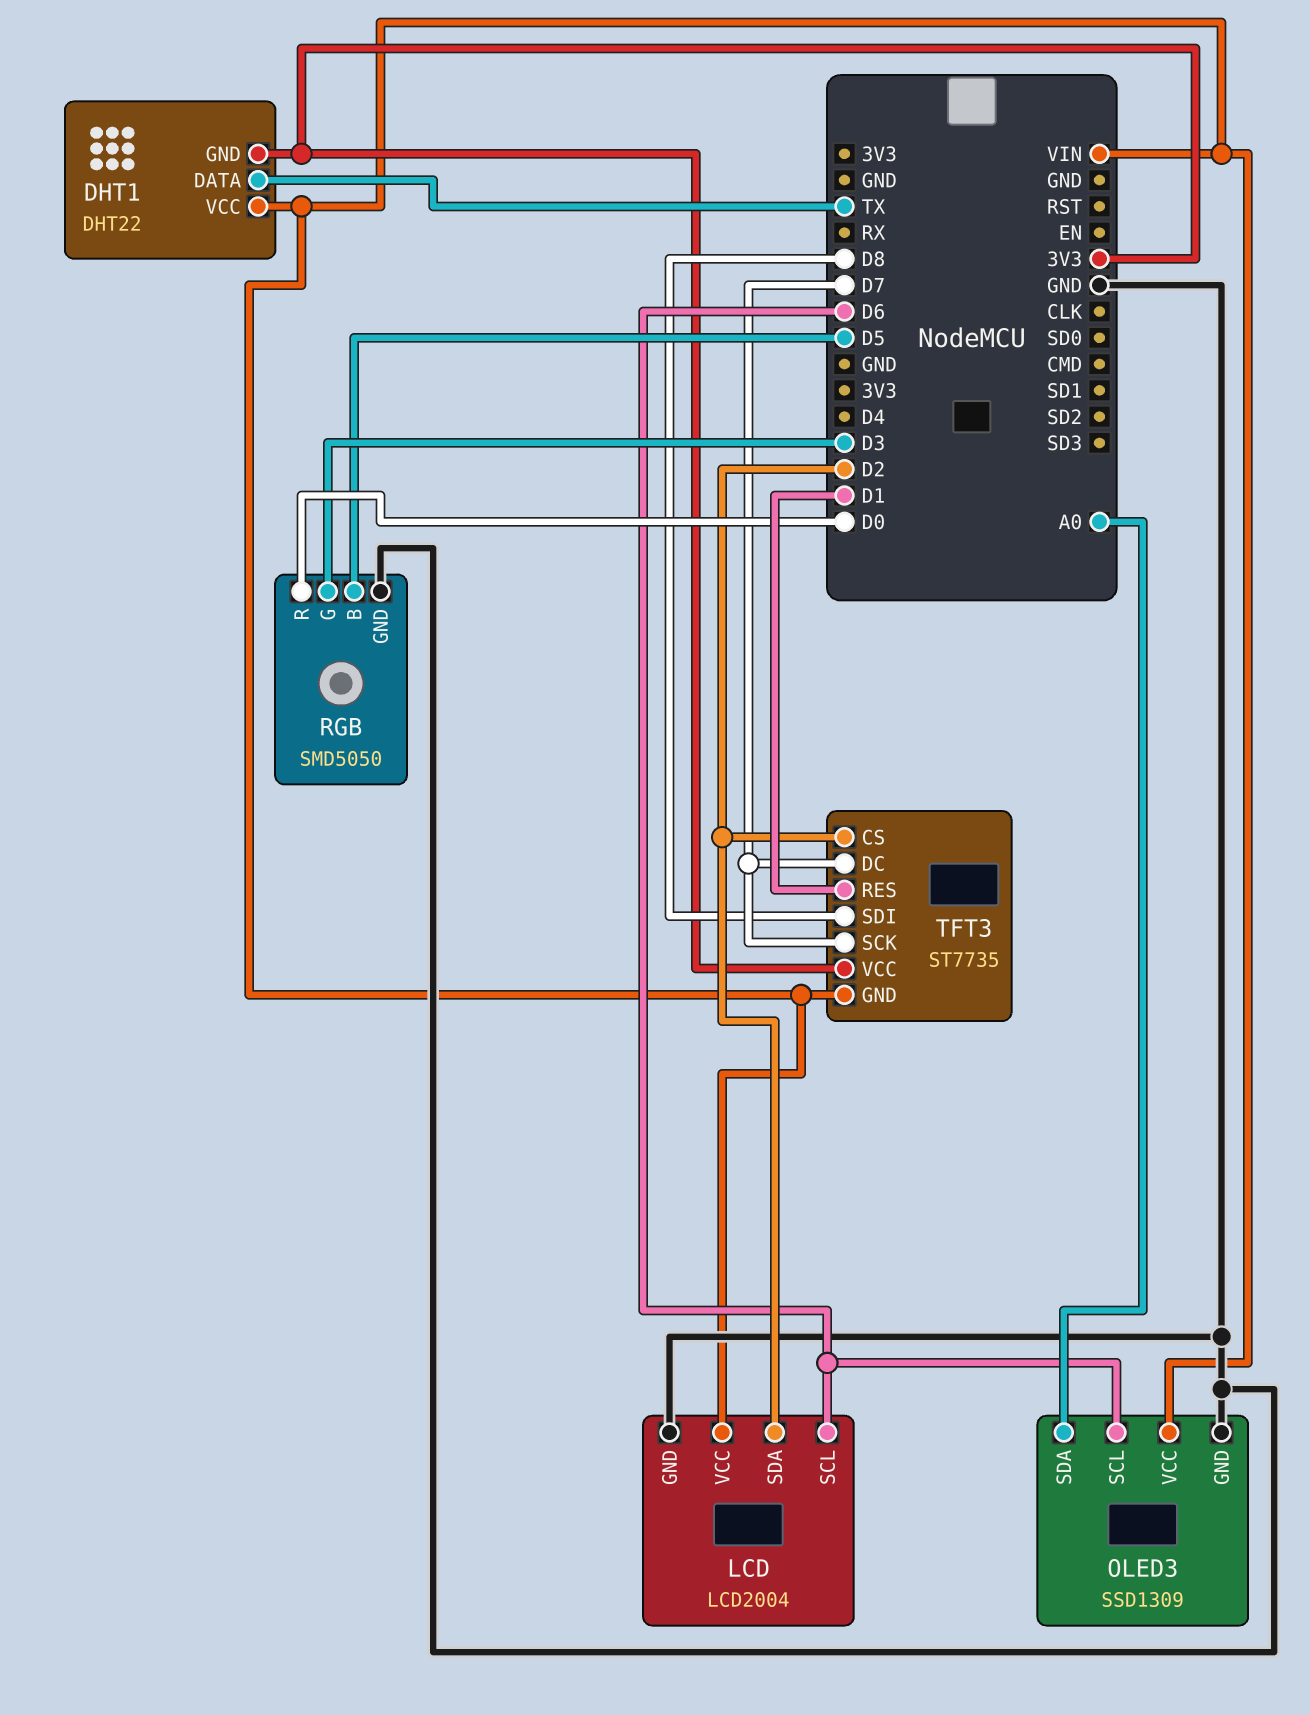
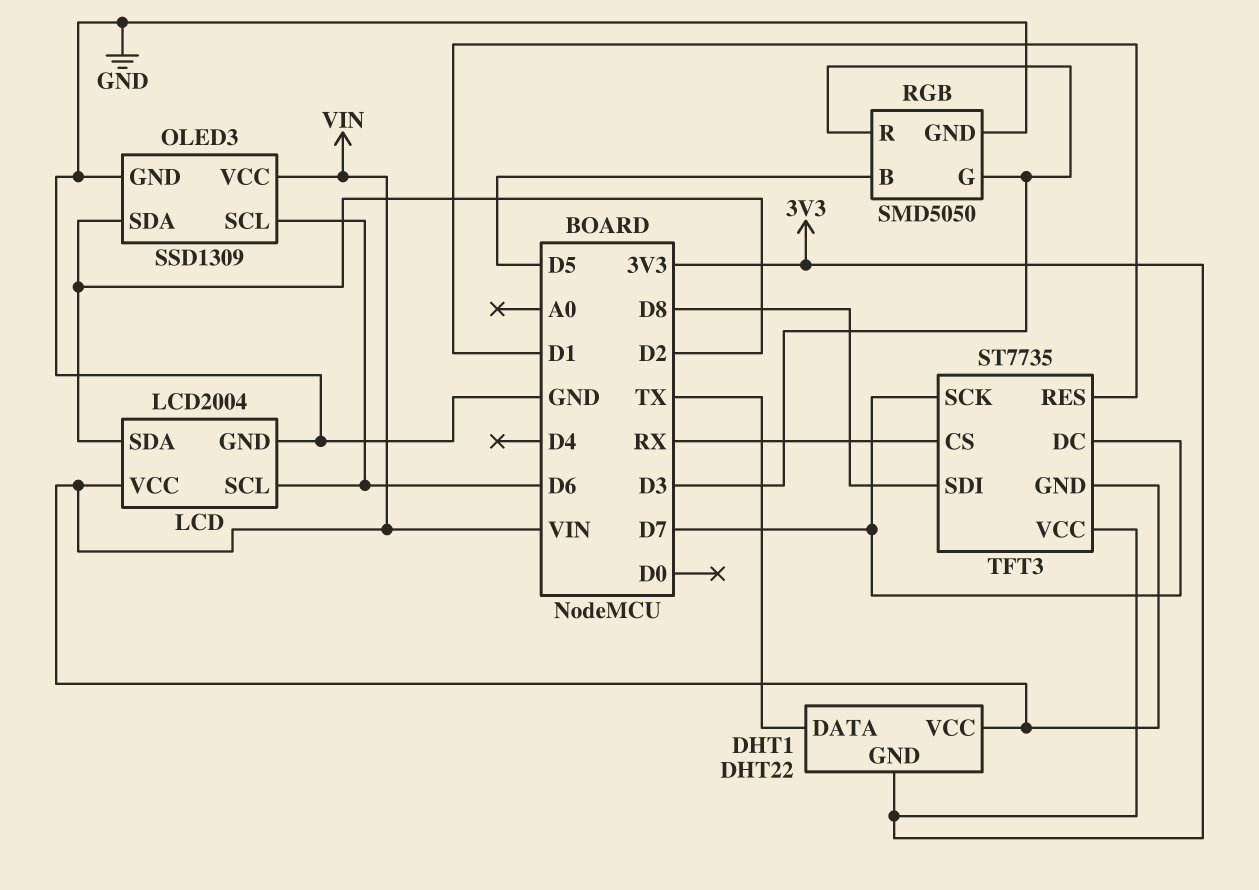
OLED3 pin SDA: A0 -> D2
RGB pin R: D0 -> D3
TFT3 pin CS: D2 -> RX

